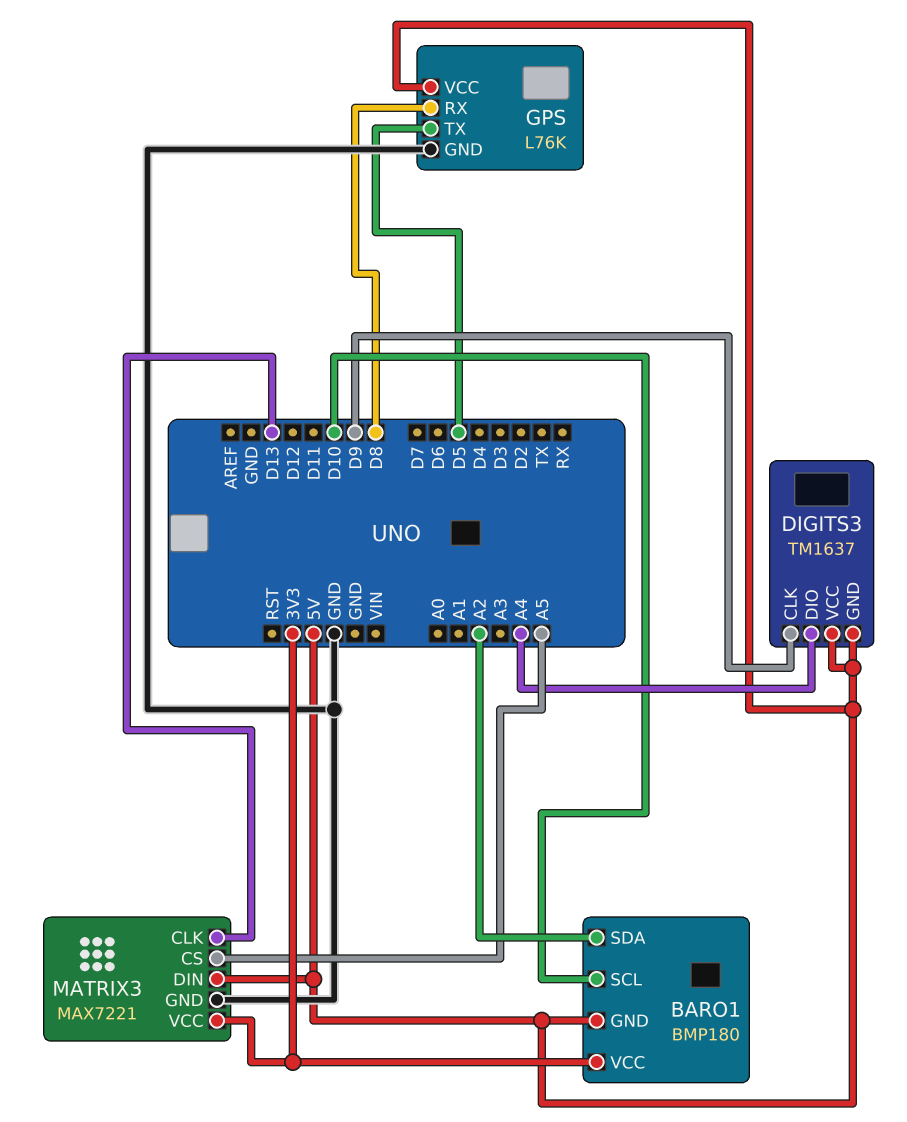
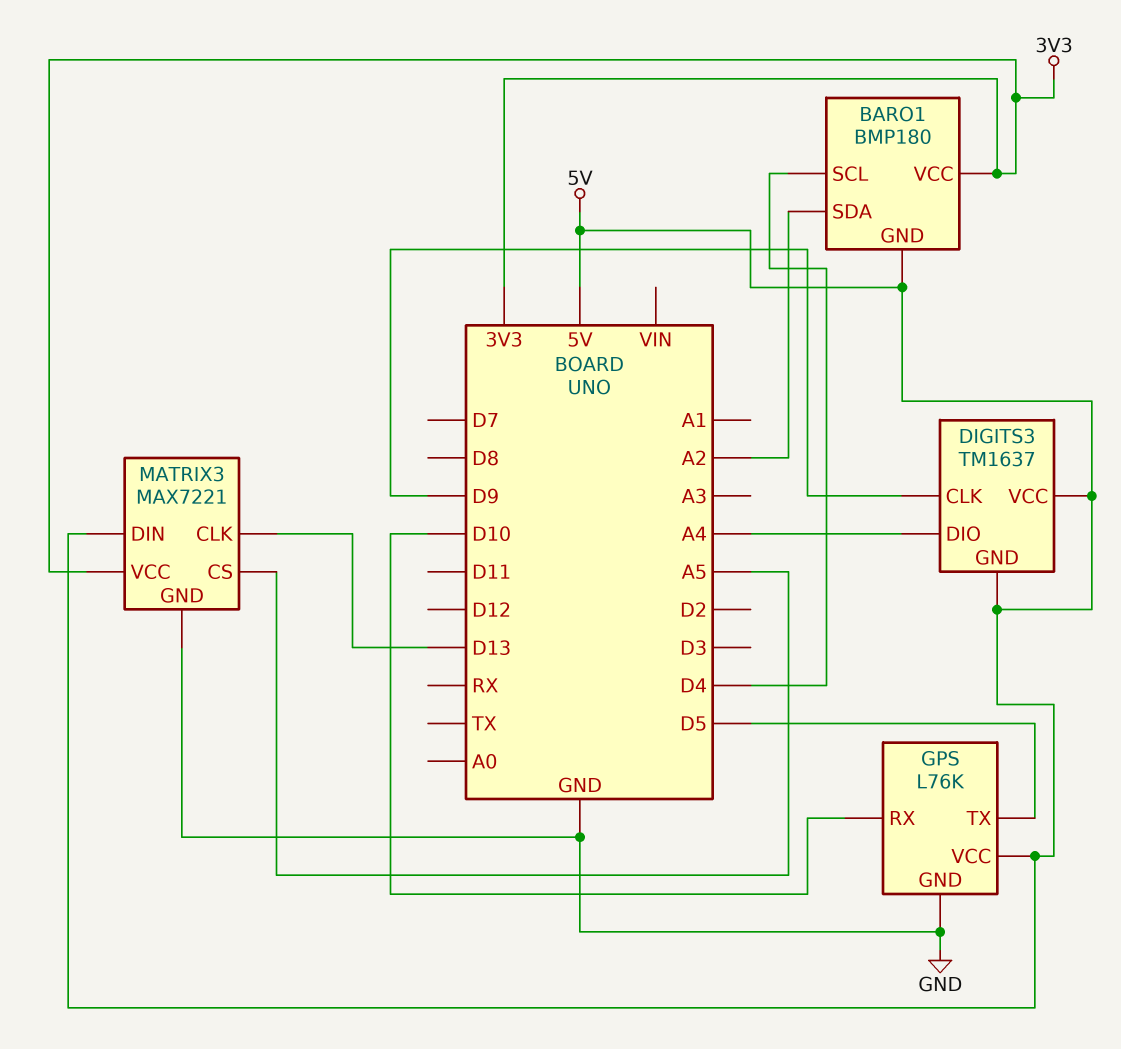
BARO1 pin SCL: D10 -> D4
GPS pin RX: D8 -> D10

